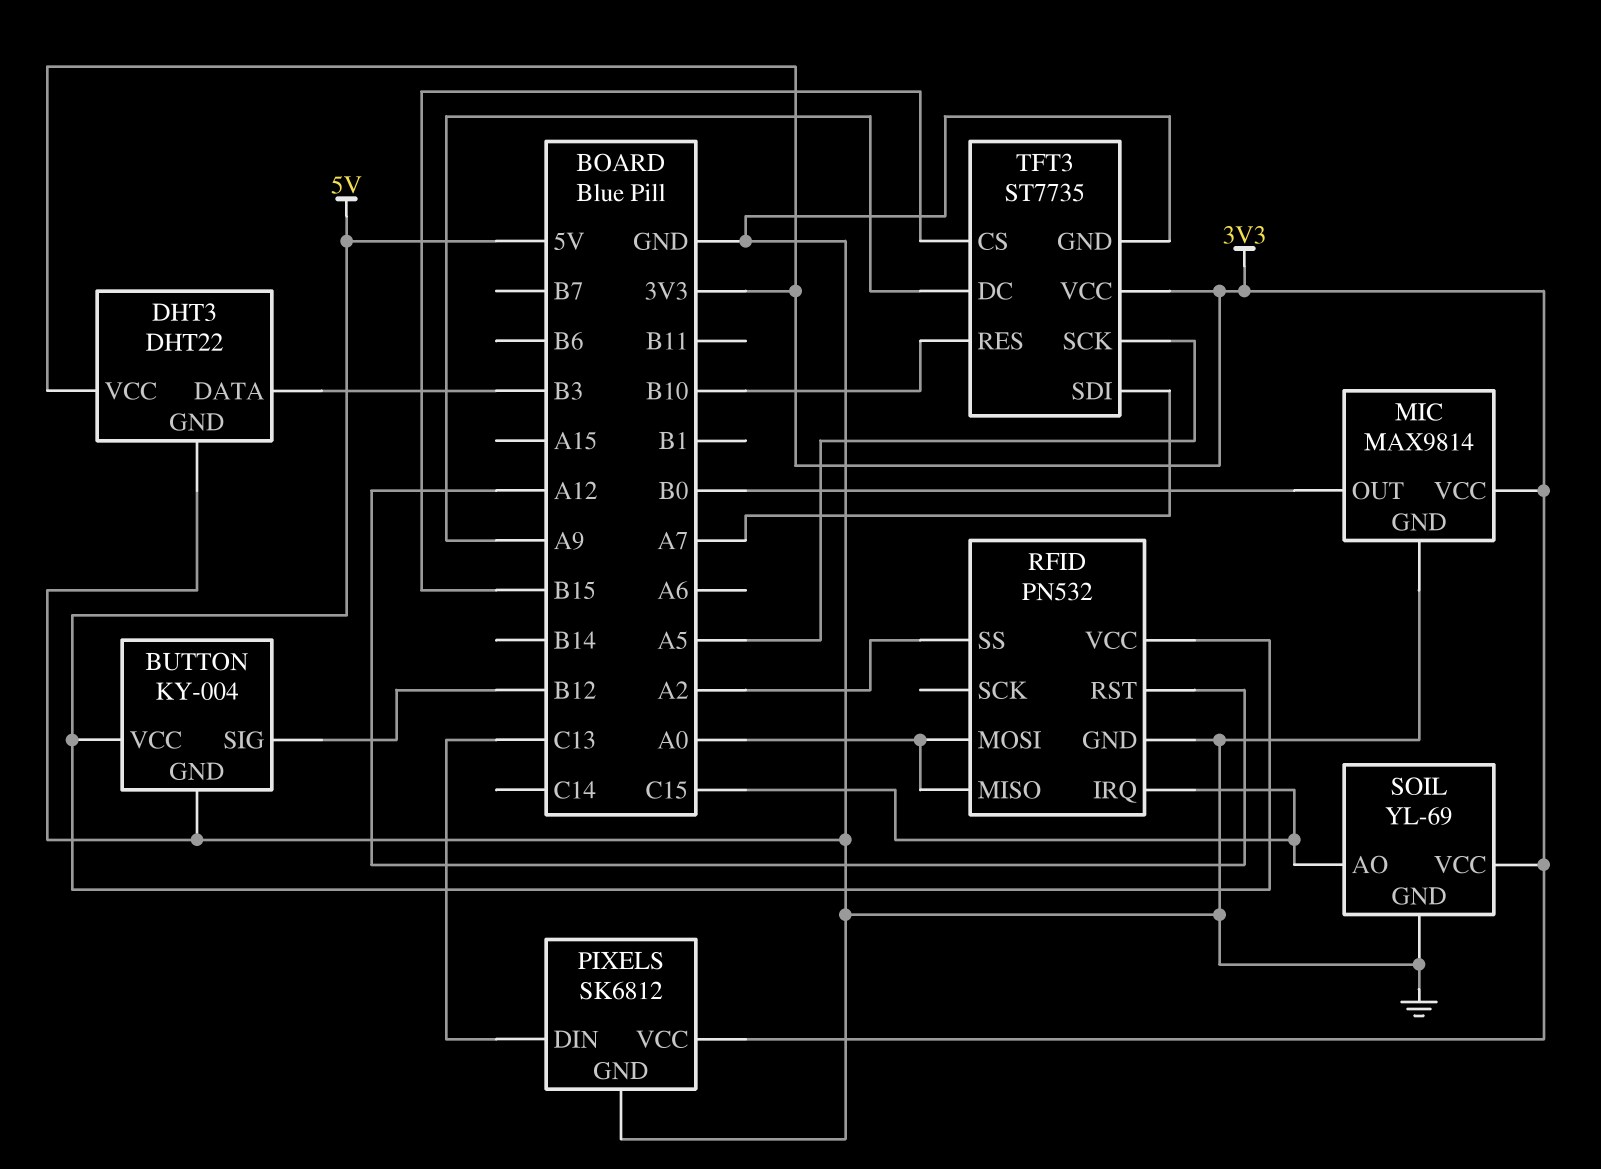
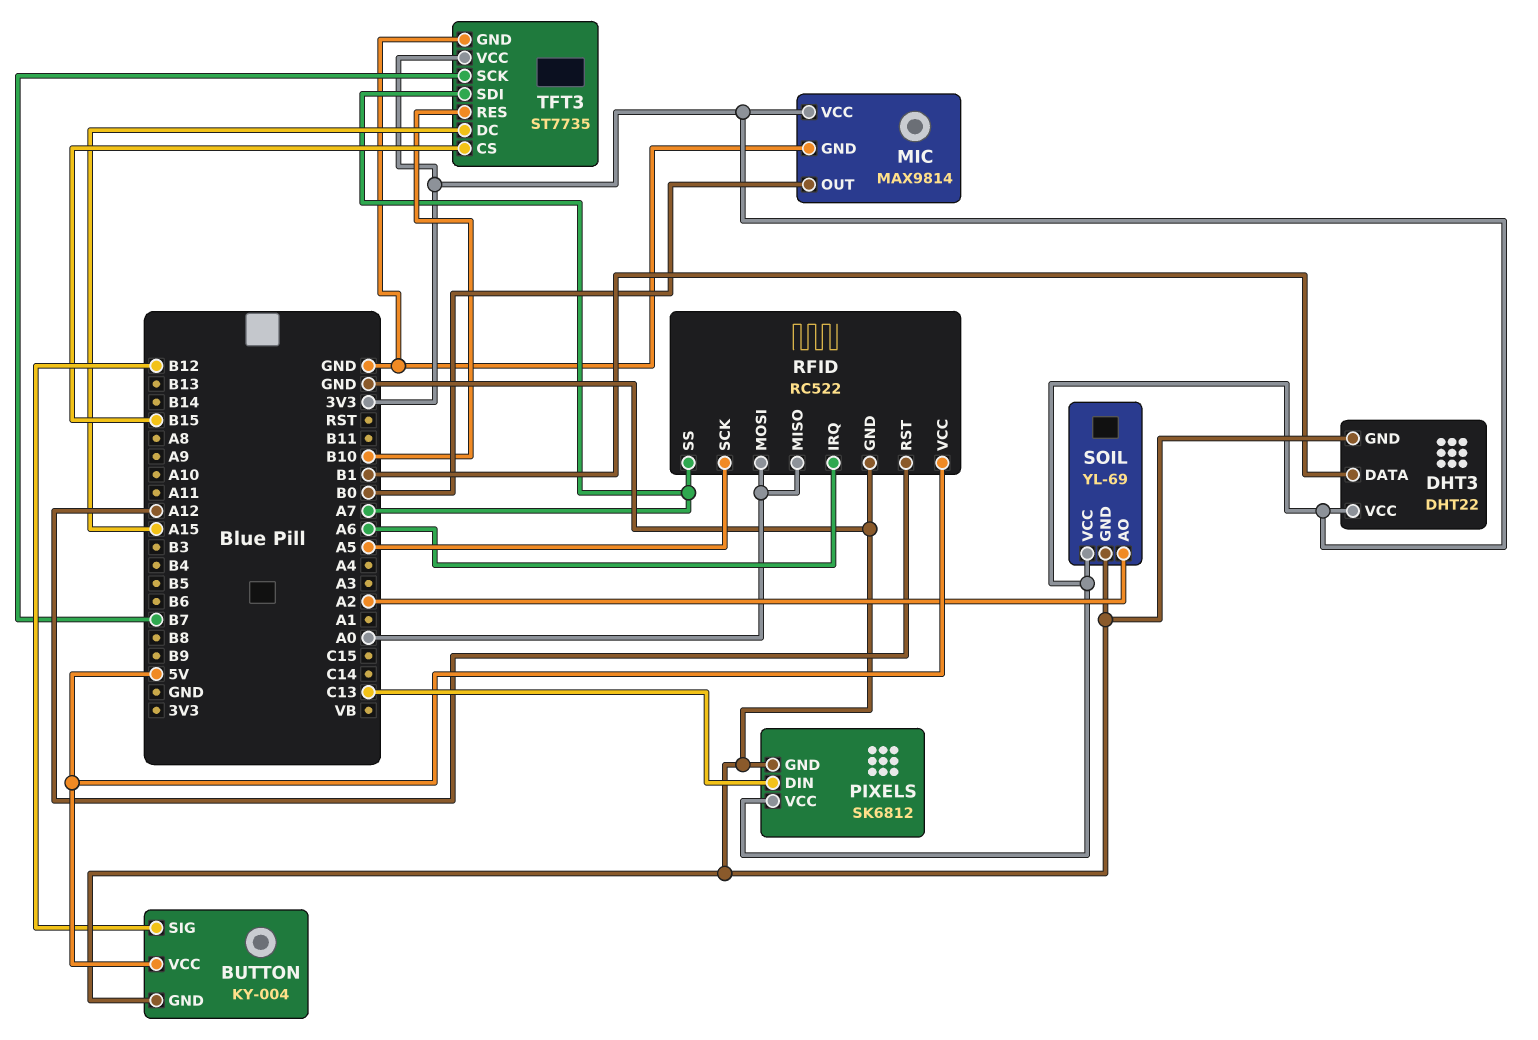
DHT3 pin DATA: B3 -> B1
RFID: PN532 -> RC522
RFID pin IRQ: C15 -> A6
RFID pin SCK: none -> A5
RFID pin SS: A2 -> A7
SOIL pin AO: C15 -> A2
TFT3 pin DC: A9 -> A15
TFT3 pin SCK: A5 -> B7

